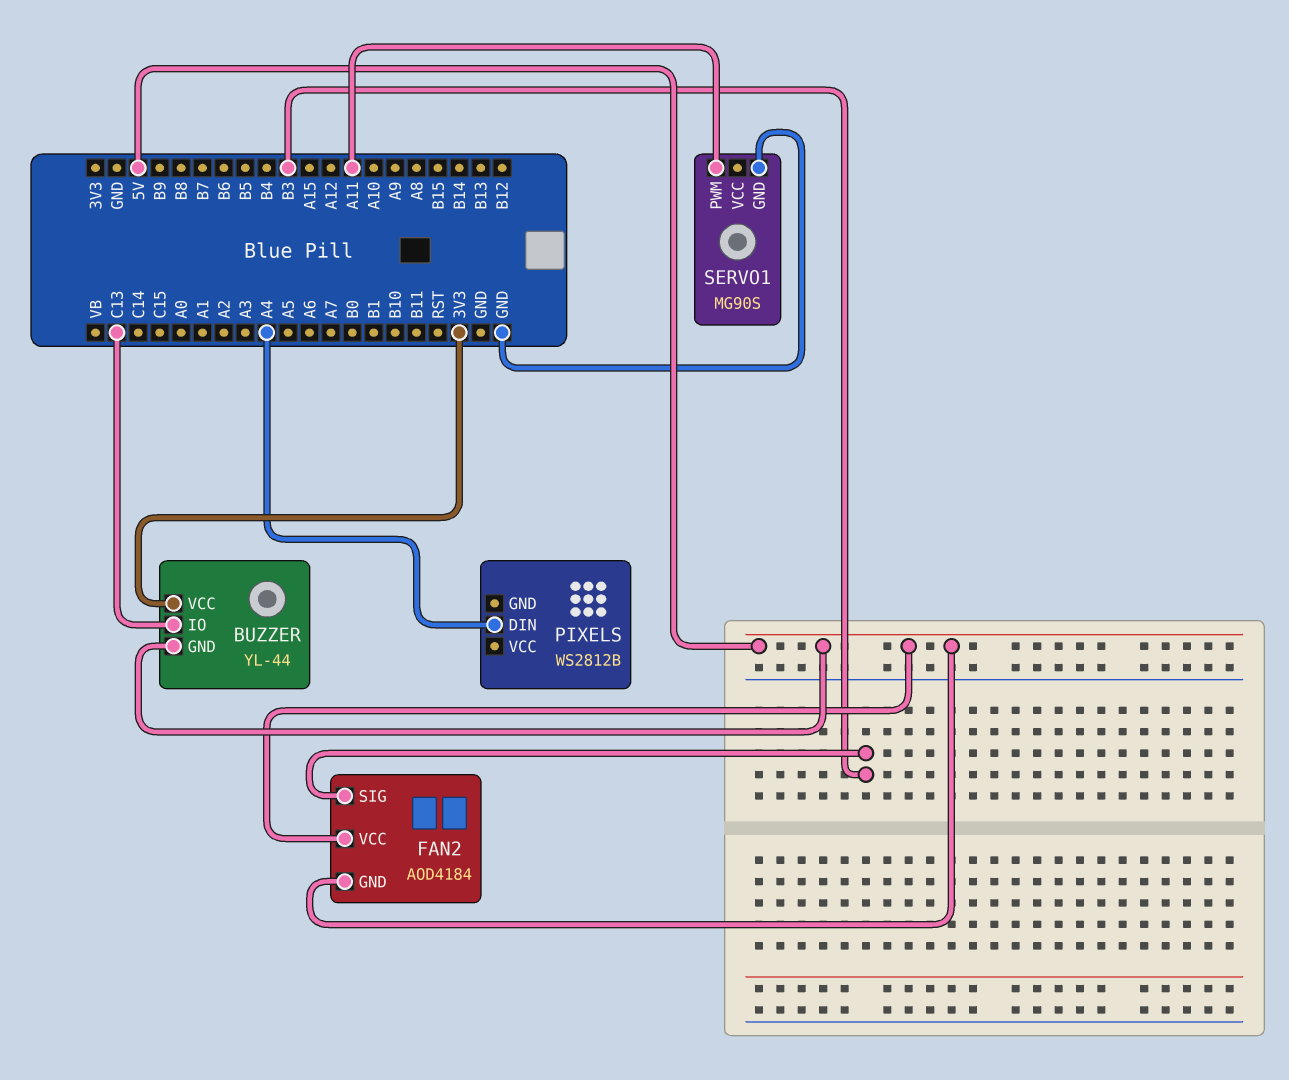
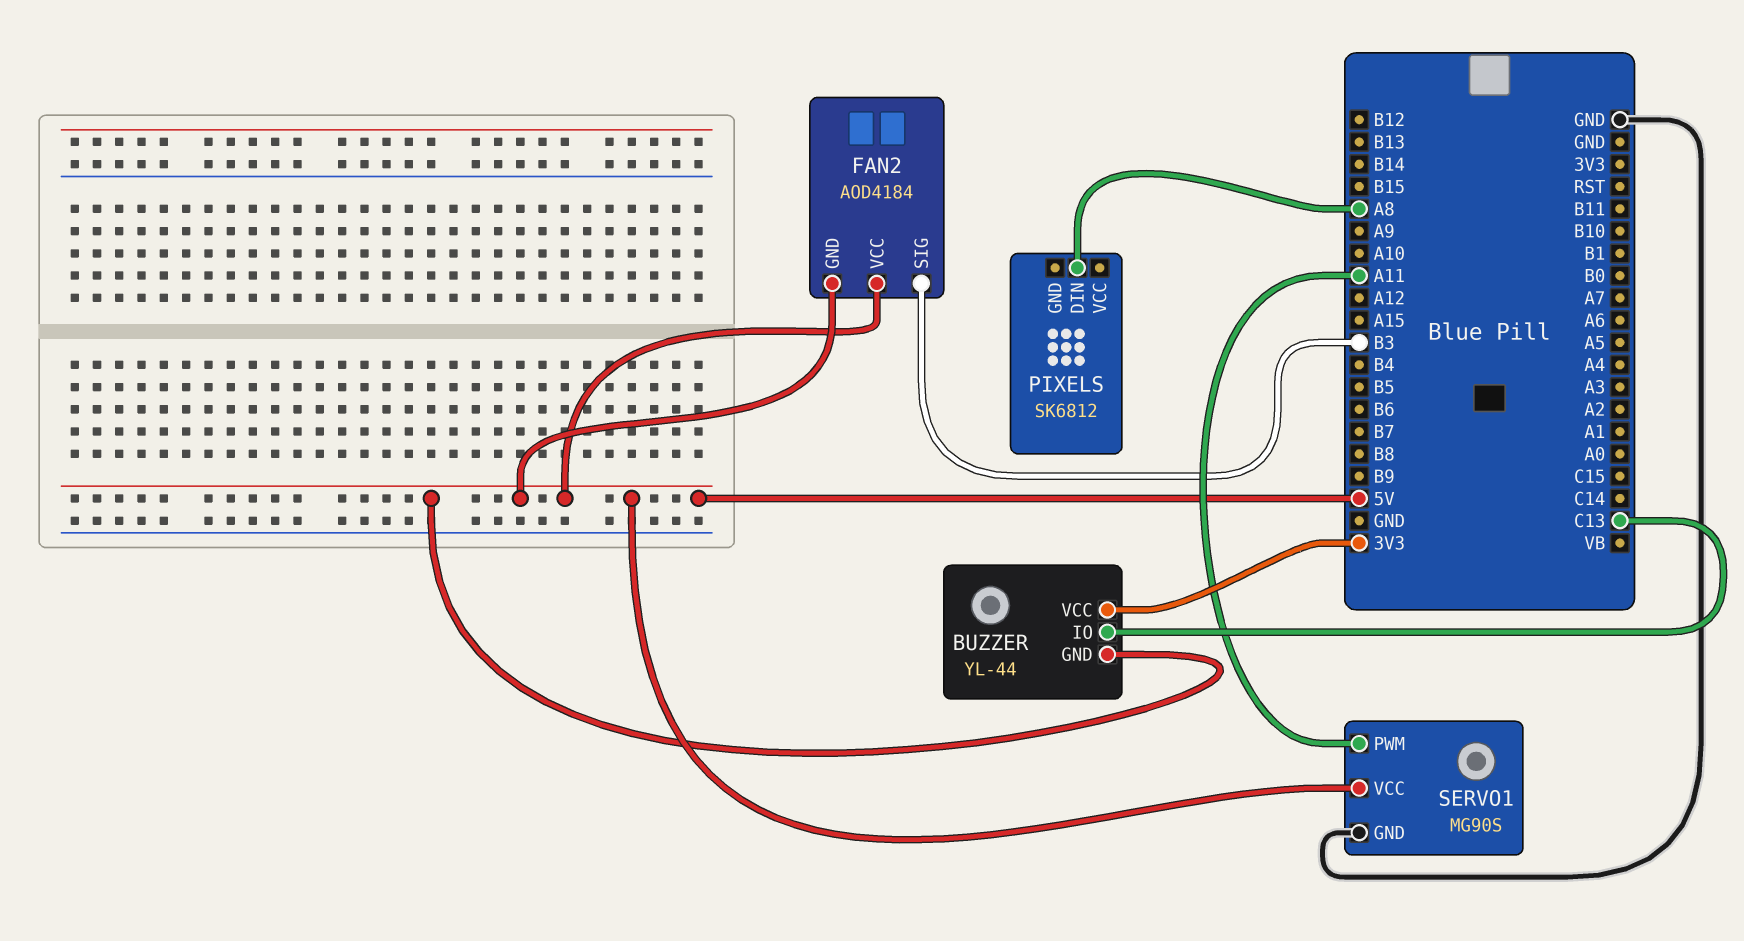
PIXELS: WS2812B -> SK6812
PIXELS pin DIN: A4 -> A8
SERVO1 pin VCC: none -> 5V

